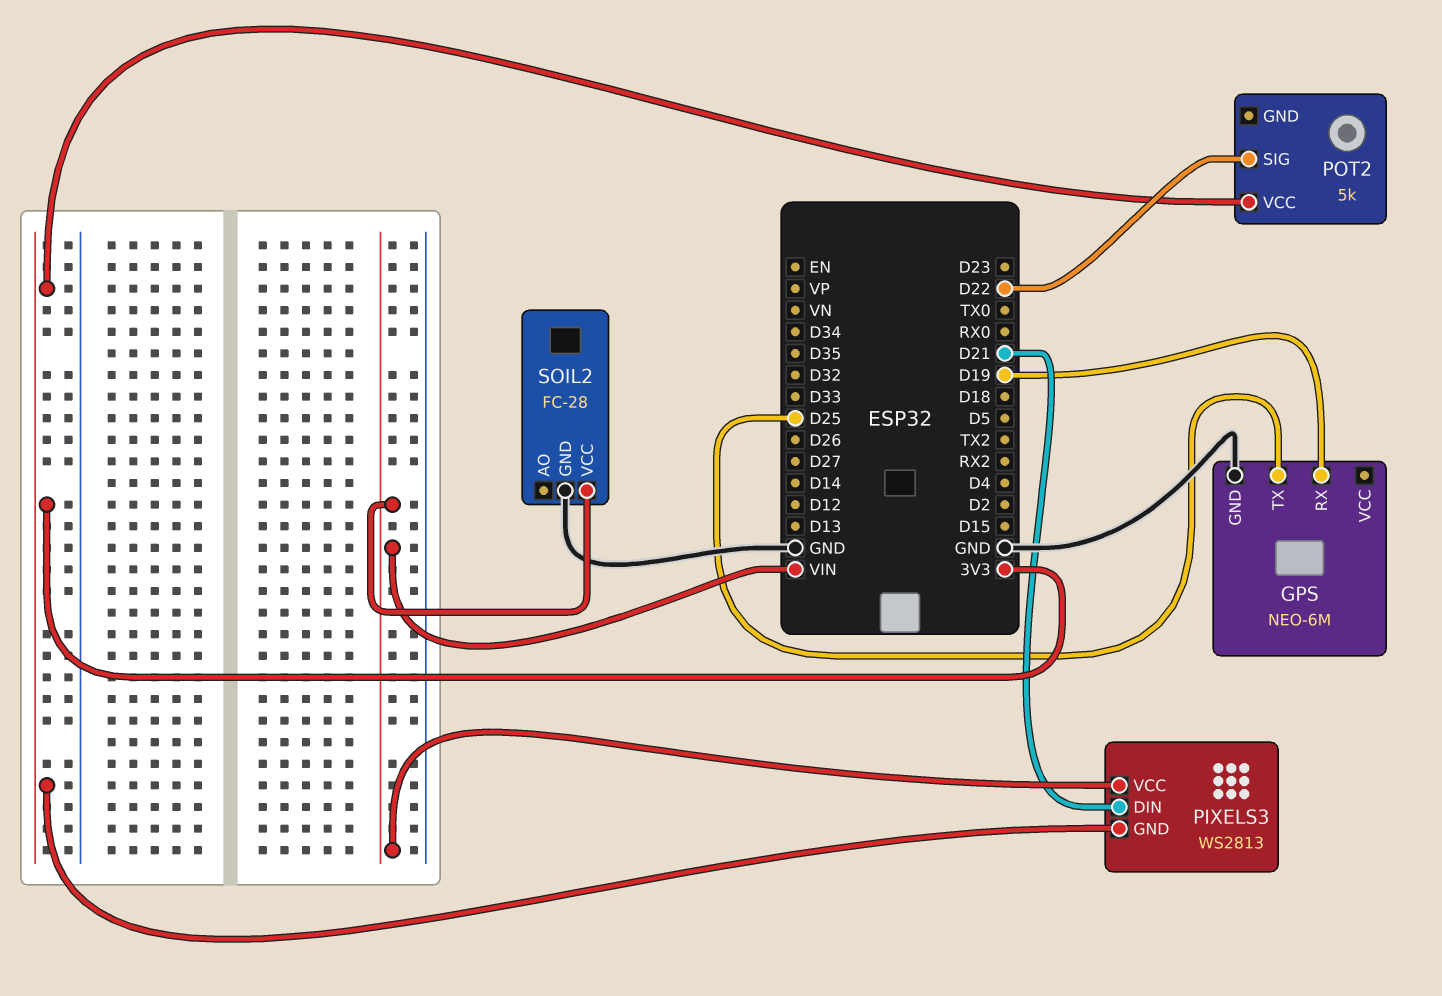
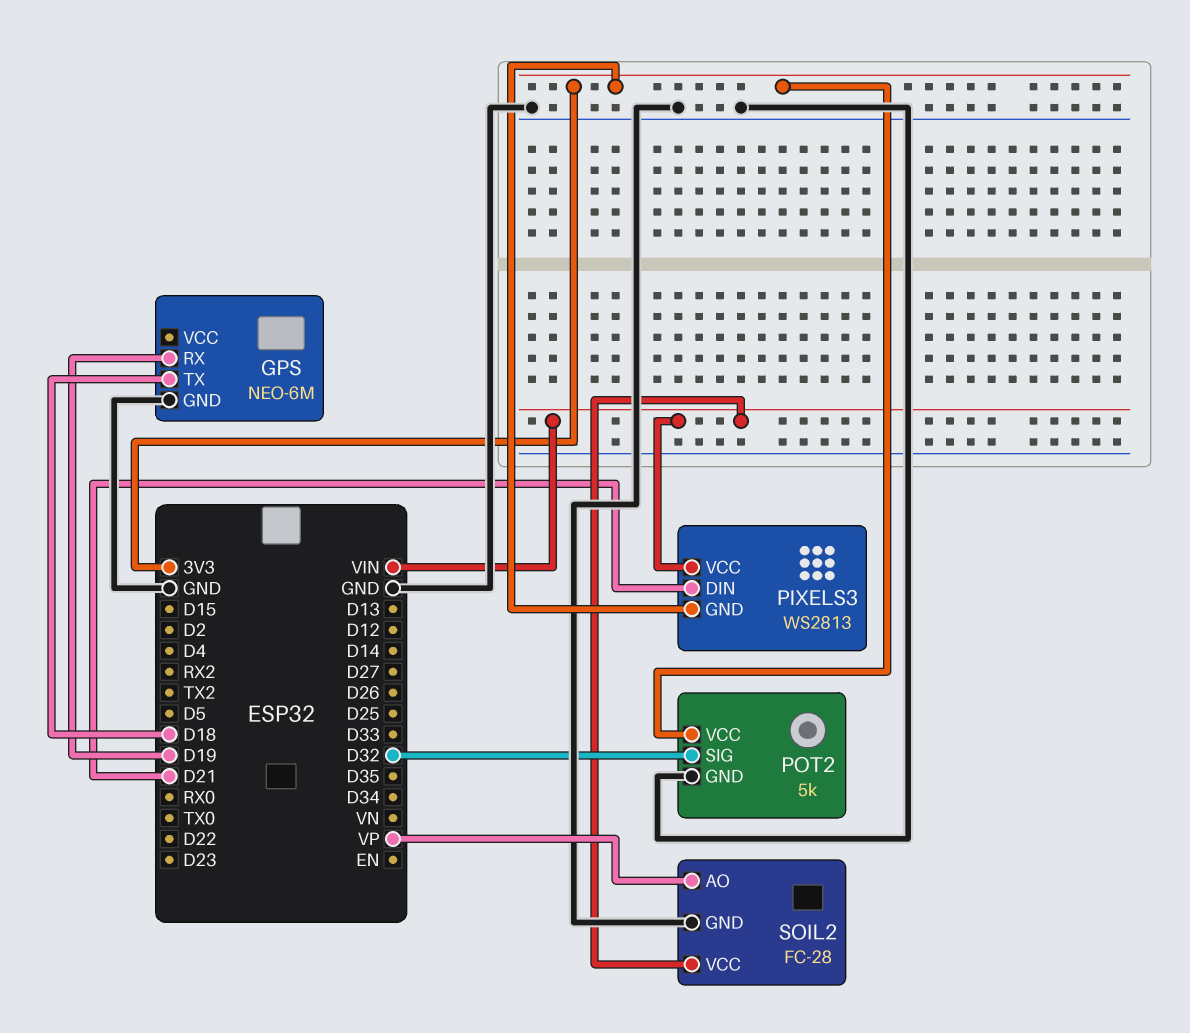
GPS pin TX: D25 -> D18
POT2 pin GND: none -> GND
POT2 pin SIG: D22 -> D32
SOIL2 pin AO: none -> VP

